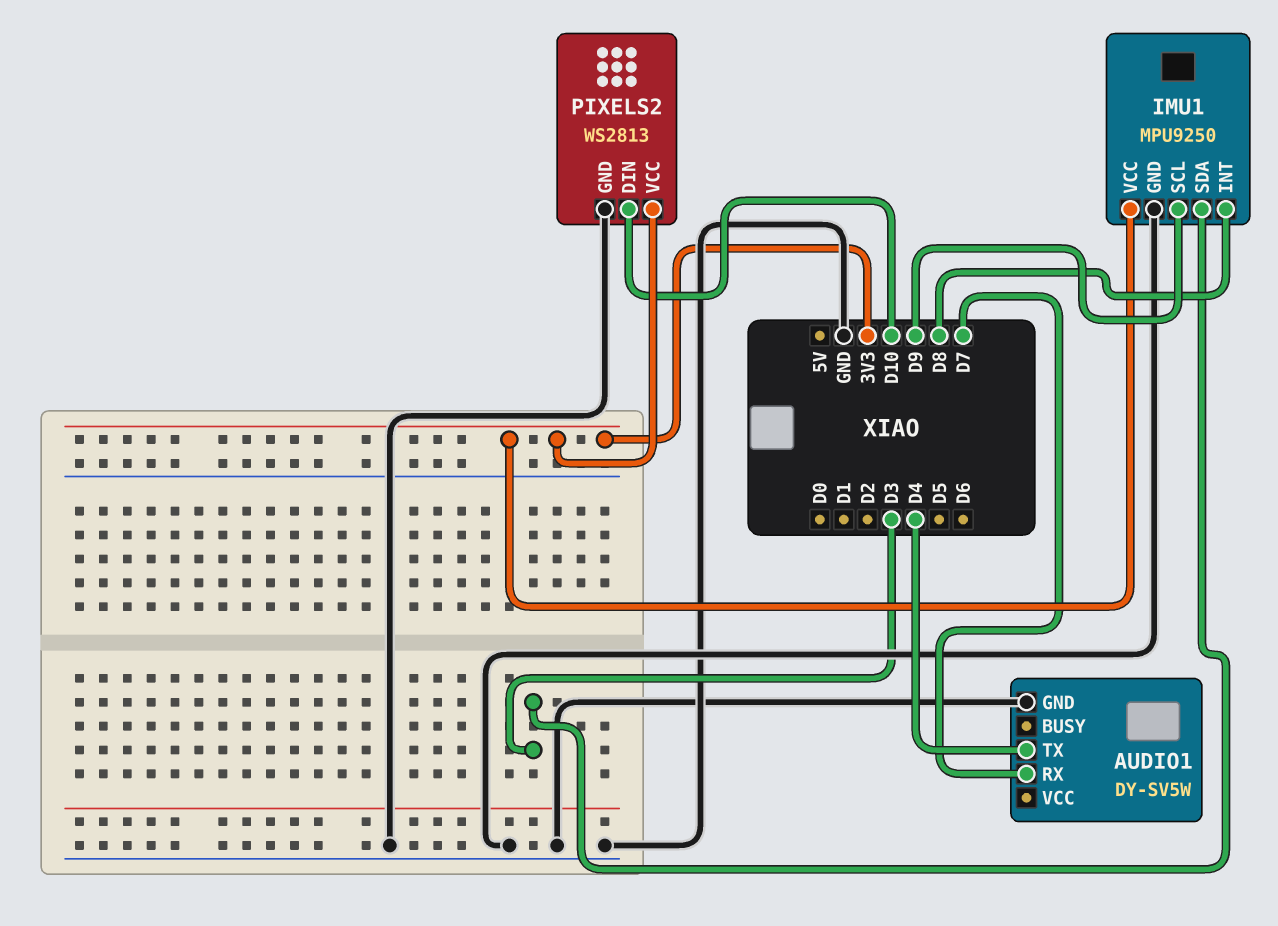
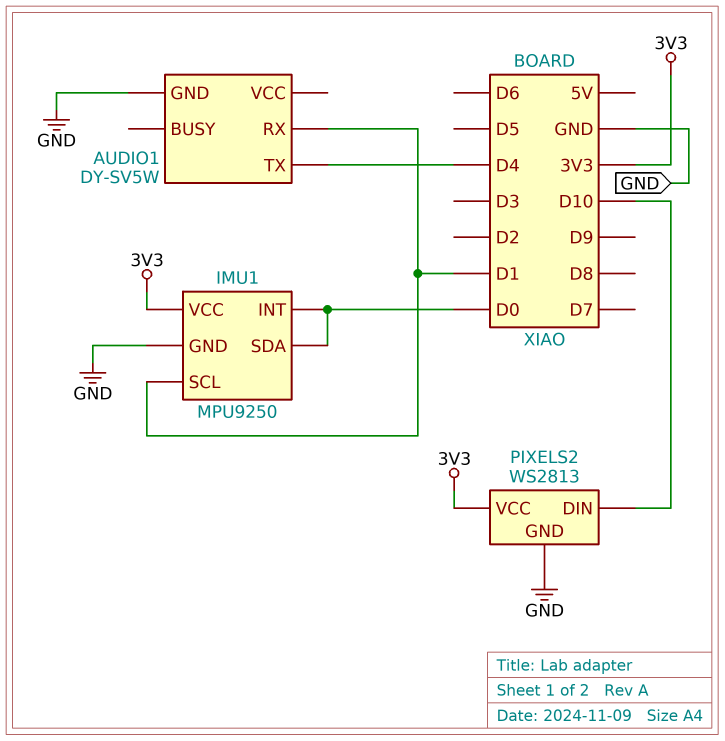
AUDIO1 pin RX: D7 -> D1
IMU1 pin INT: D8 -> D0
IMU1 pin SCL: D9 -> D1
IMU1 pin SDA: D3 -> D0

